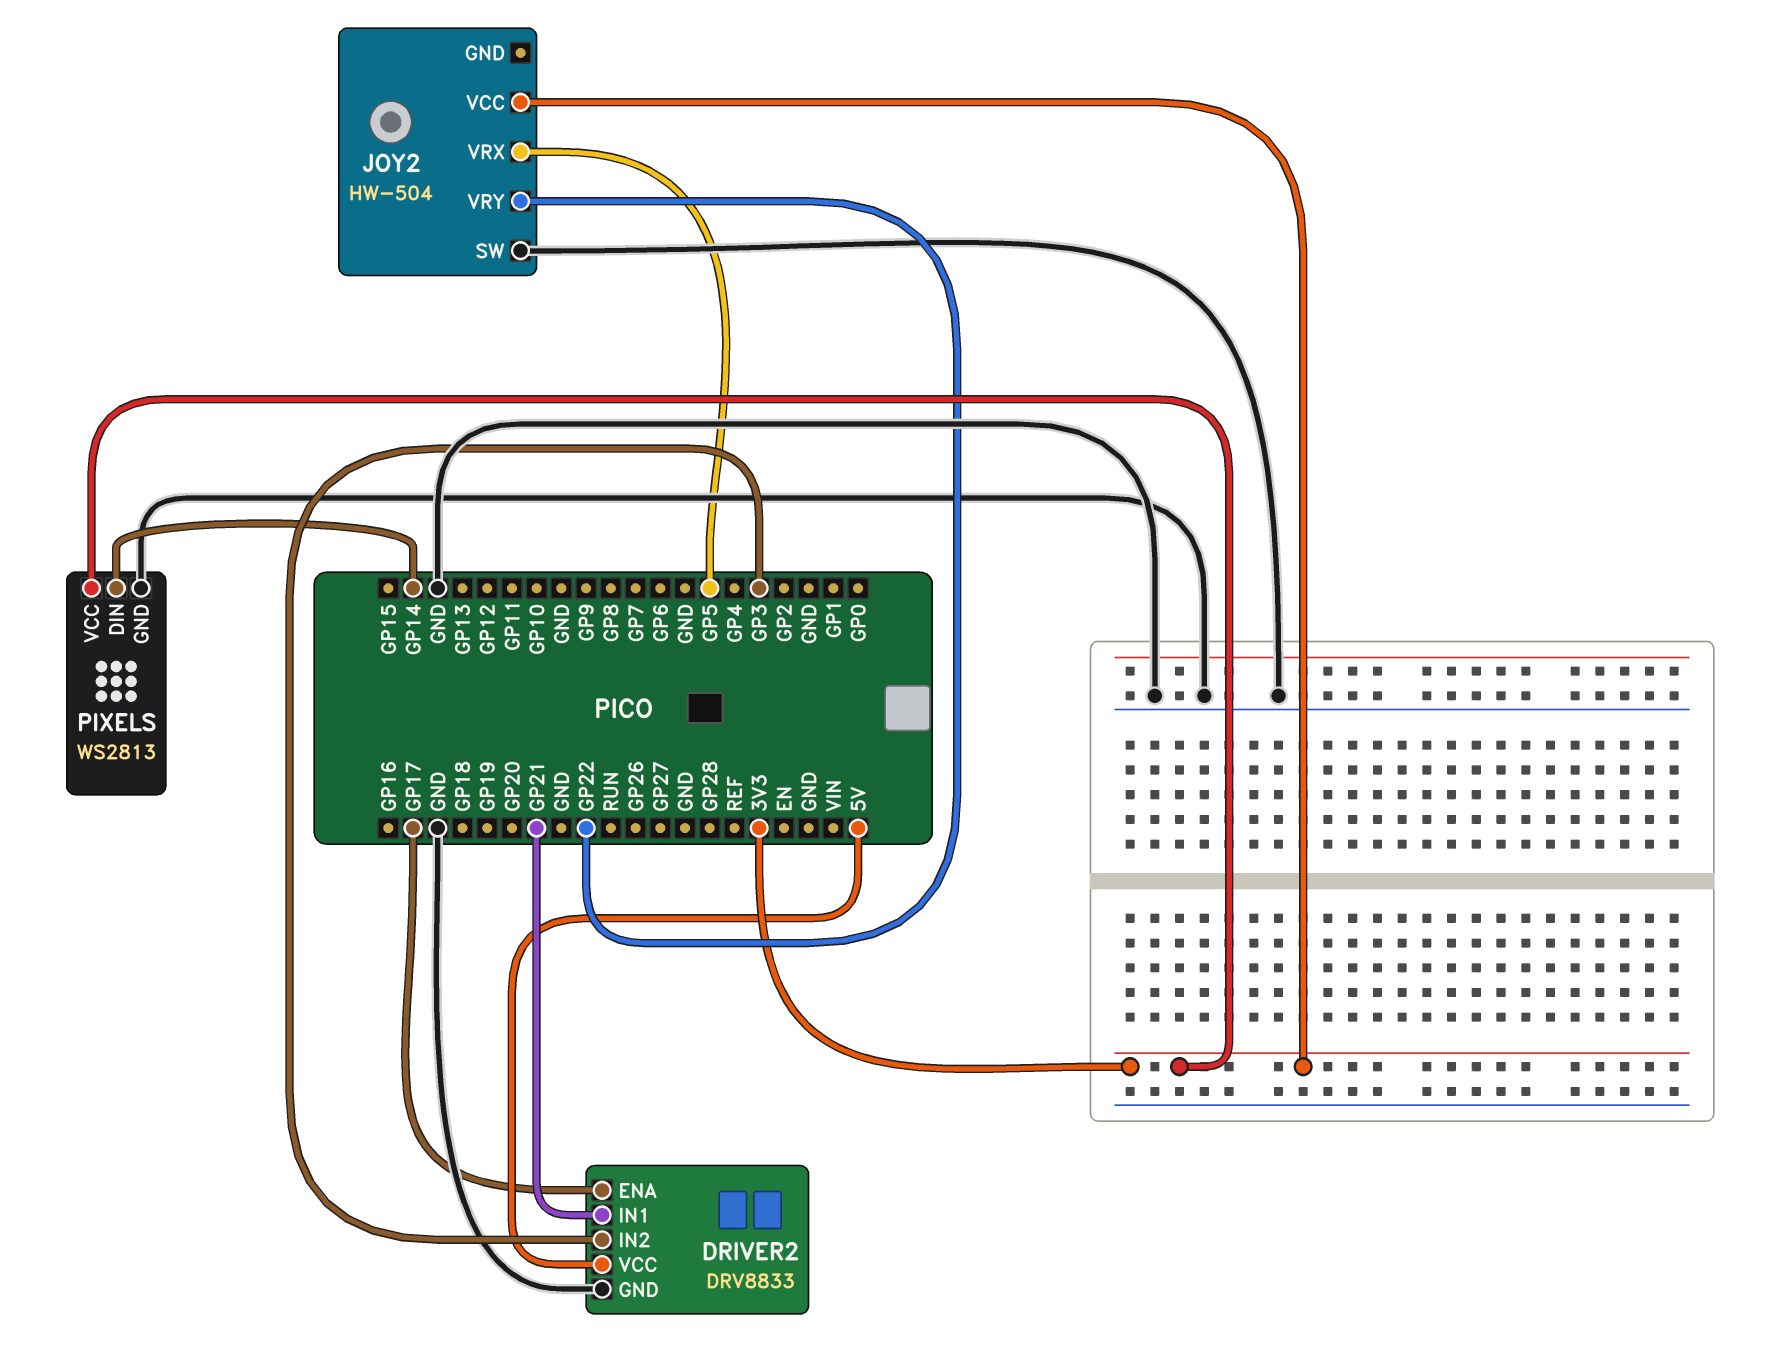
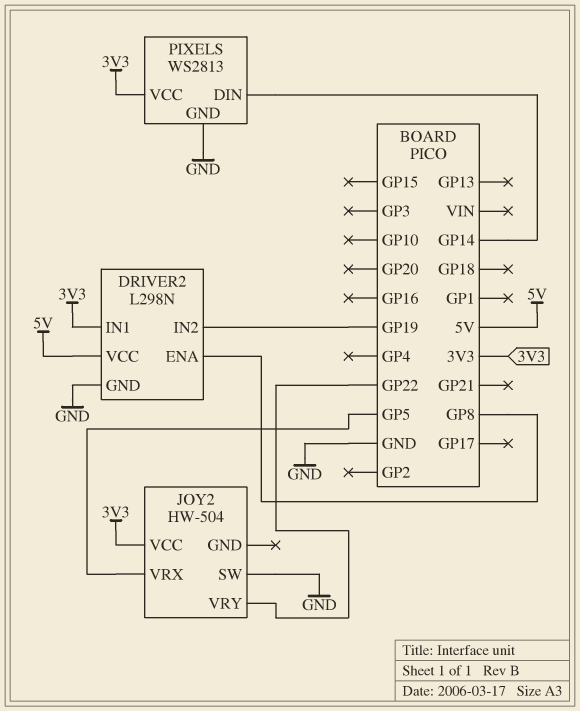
DRIVER2: DRV8833 -> L298N
DRIVER2 pin ENA: GP17 -> GP8
DRIVER2 pin IN1: GP21 -> 3V3
DRIVER2 pin IN2: GP3 -> GP19

